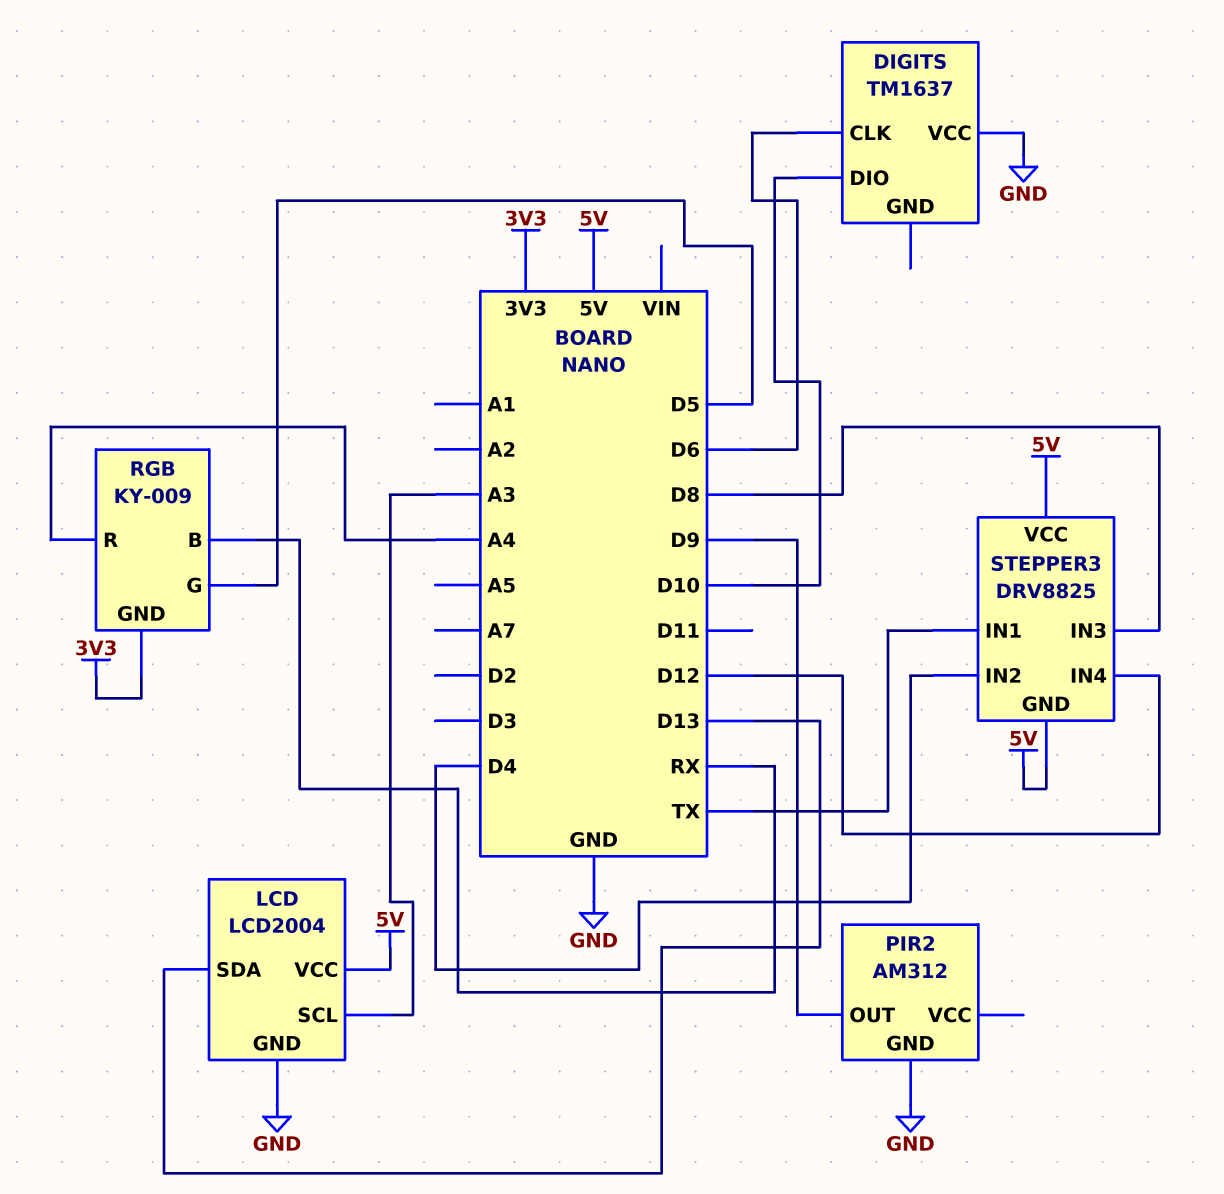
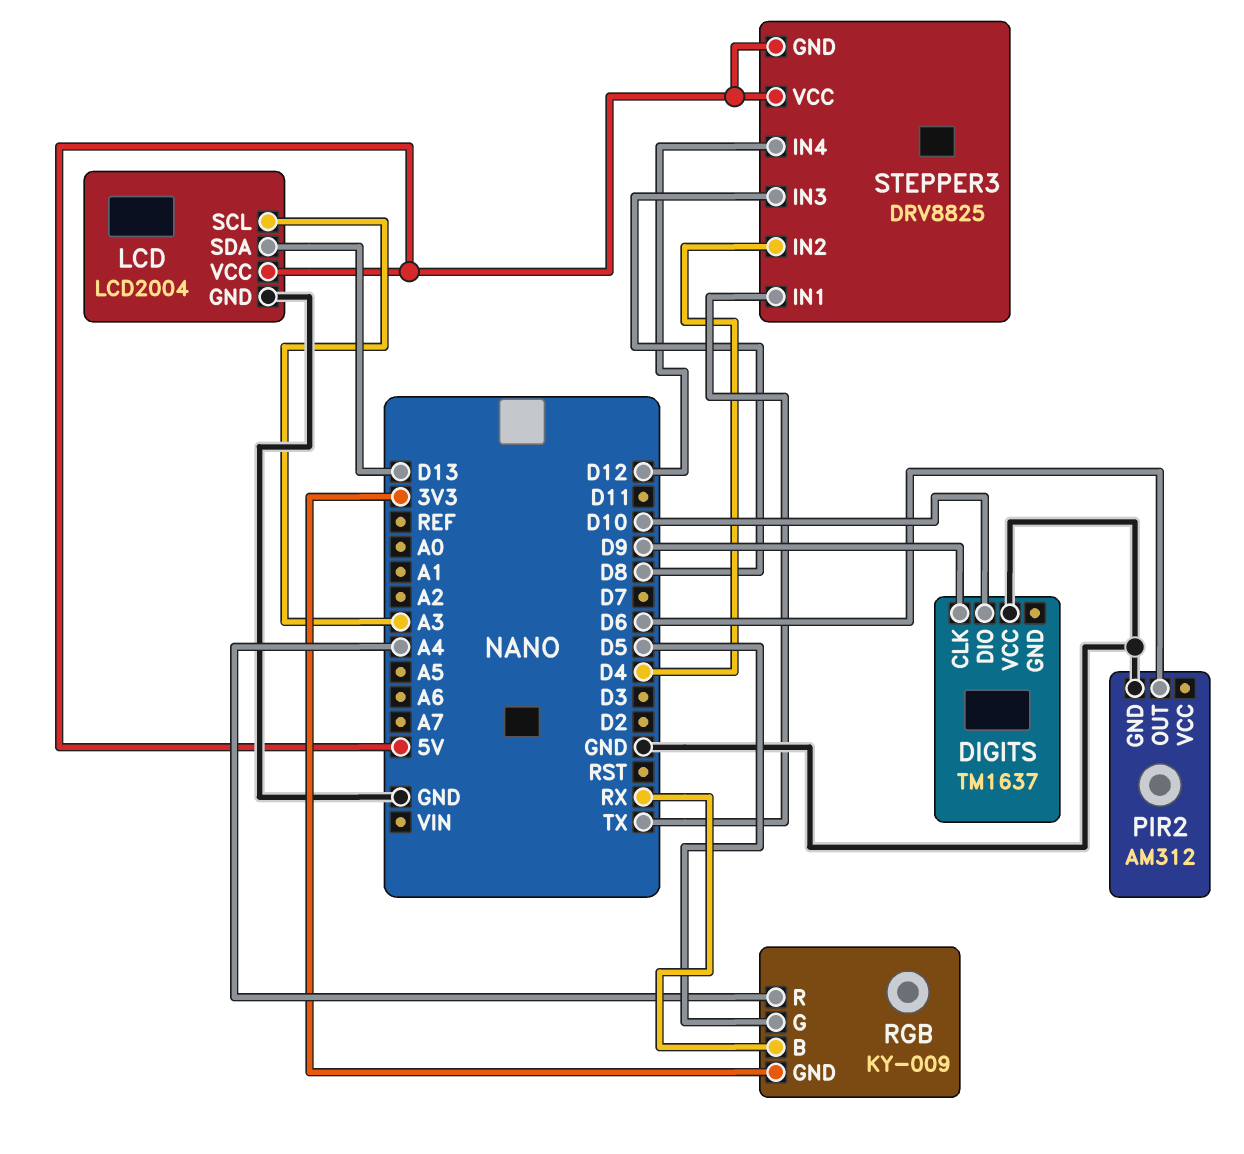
DIGITS pin CLK: D6 -> D9
PIR2 pin OUT: D9 -> D6

